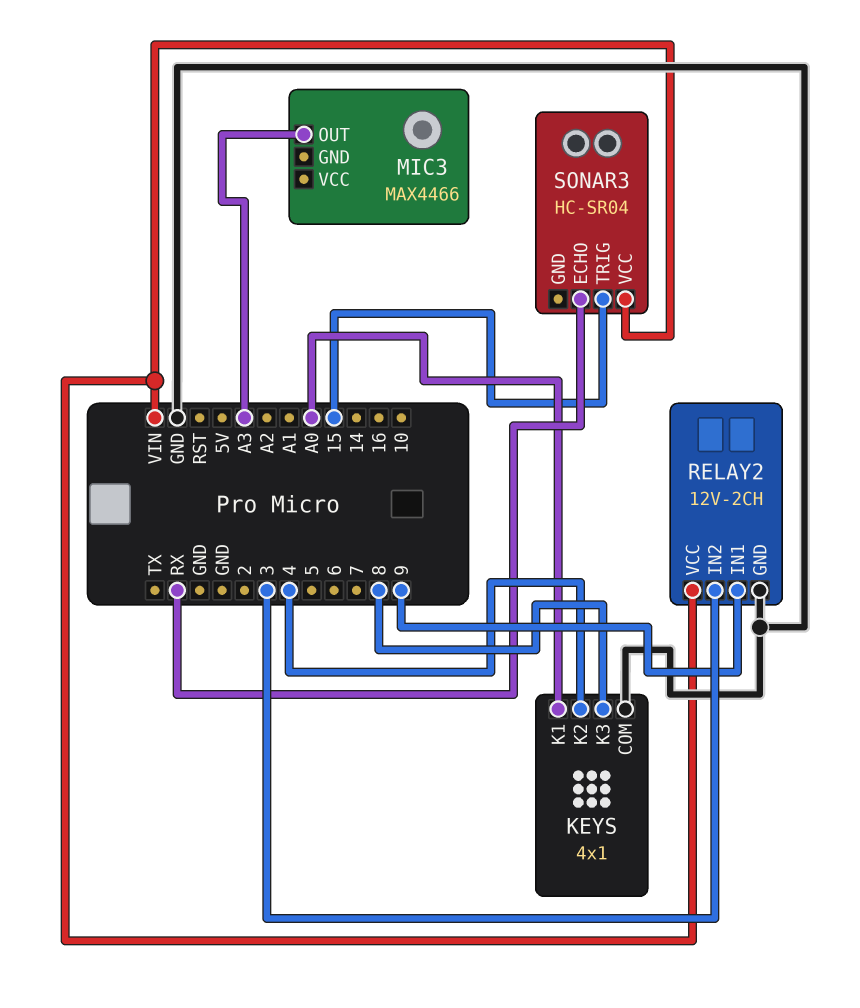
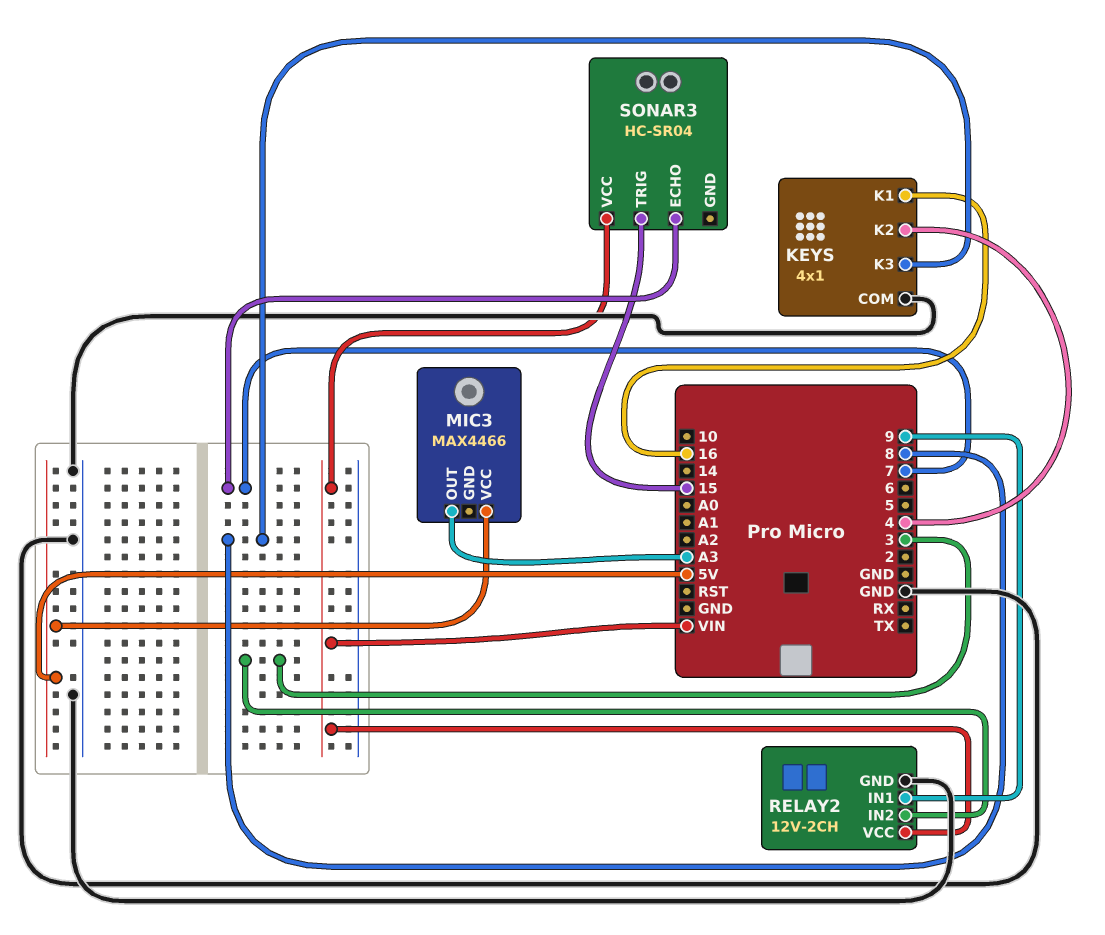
KEYS pin K1: A0 -> 16
MIC3 pin VCC: none -> 5V
SONAR3 pin ECHO: RX -> 7

